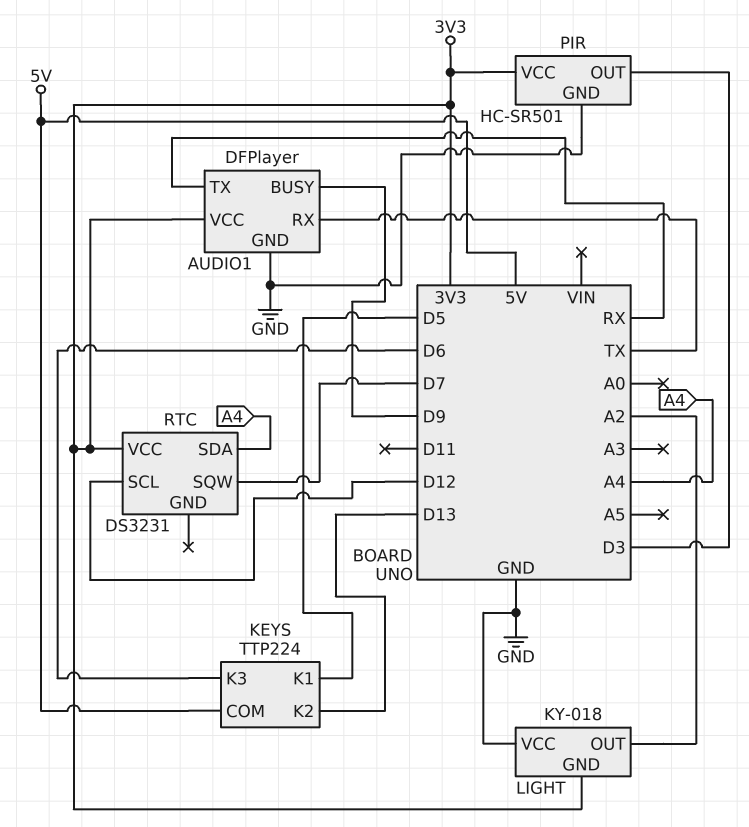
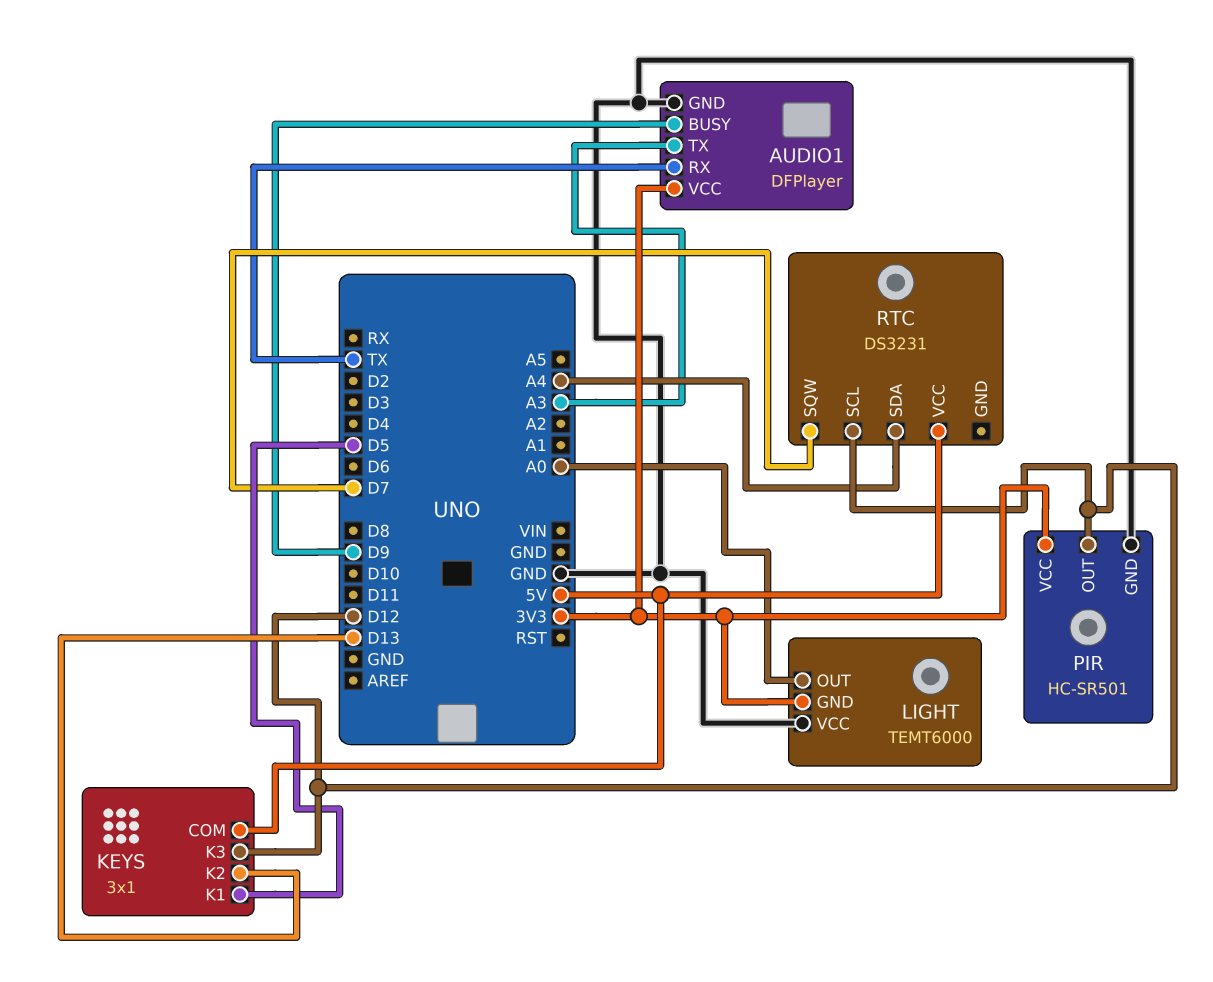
AUDIO1 pin TX: RX -> A3
KEYS: TTP224 -> 3x1
KEYS pin K3: D6 -> D12
LIGHT: KY-018 -> TEMT6000
LIGHT pin OUT: A2 -> A0
PIR pin OUT: D3 -> D12
RTC pin VCC: 3V3 -> 5V

